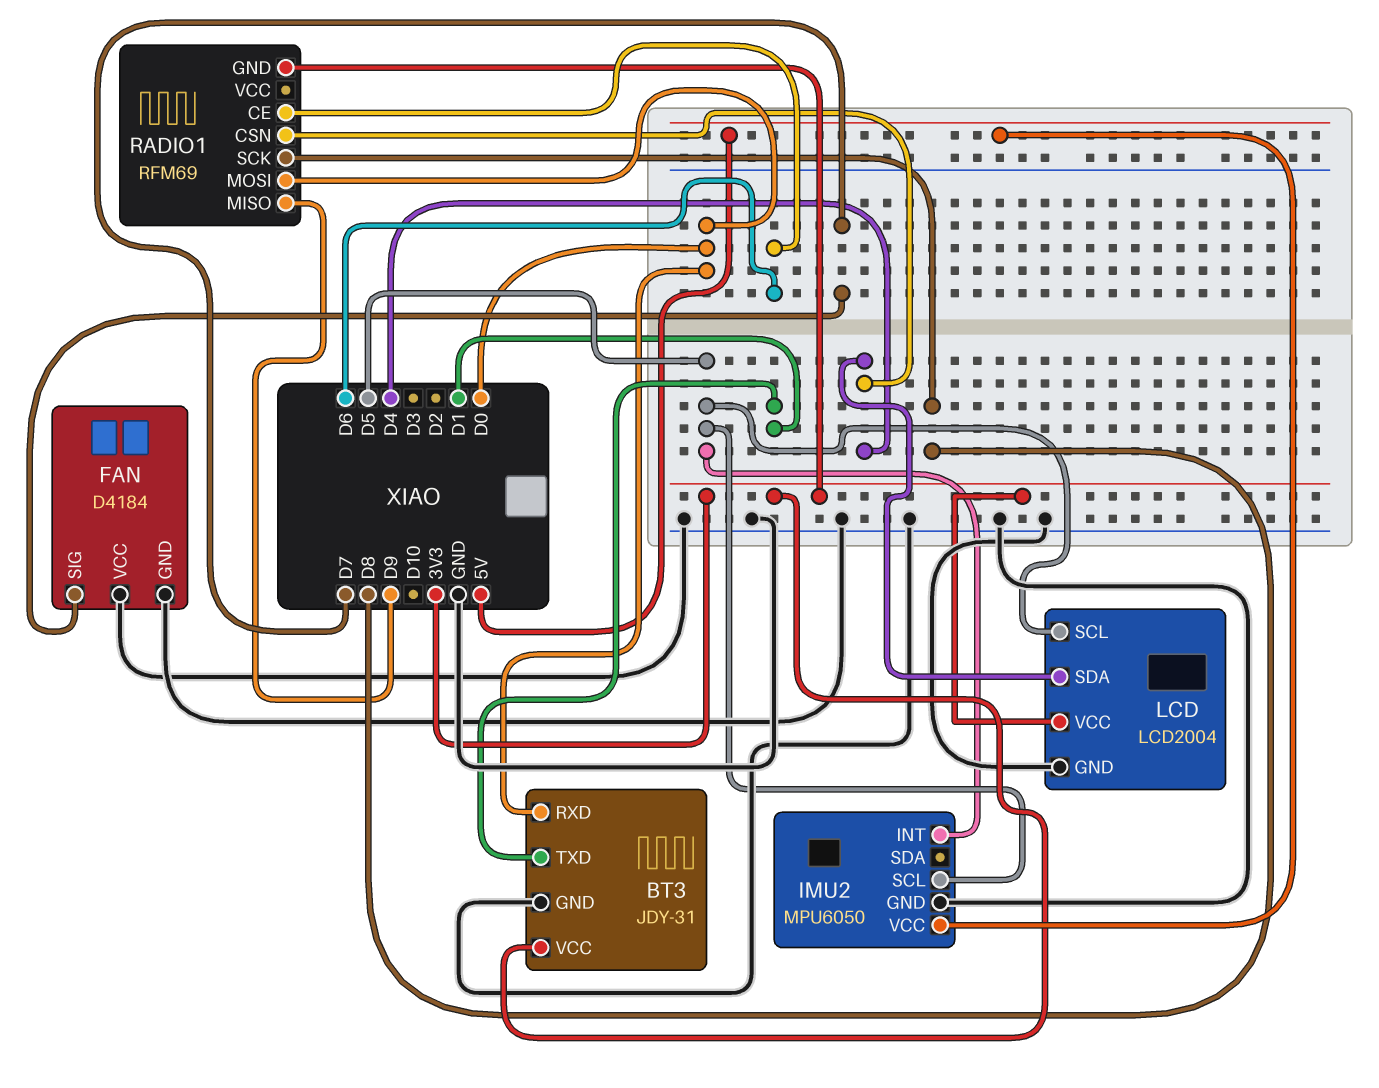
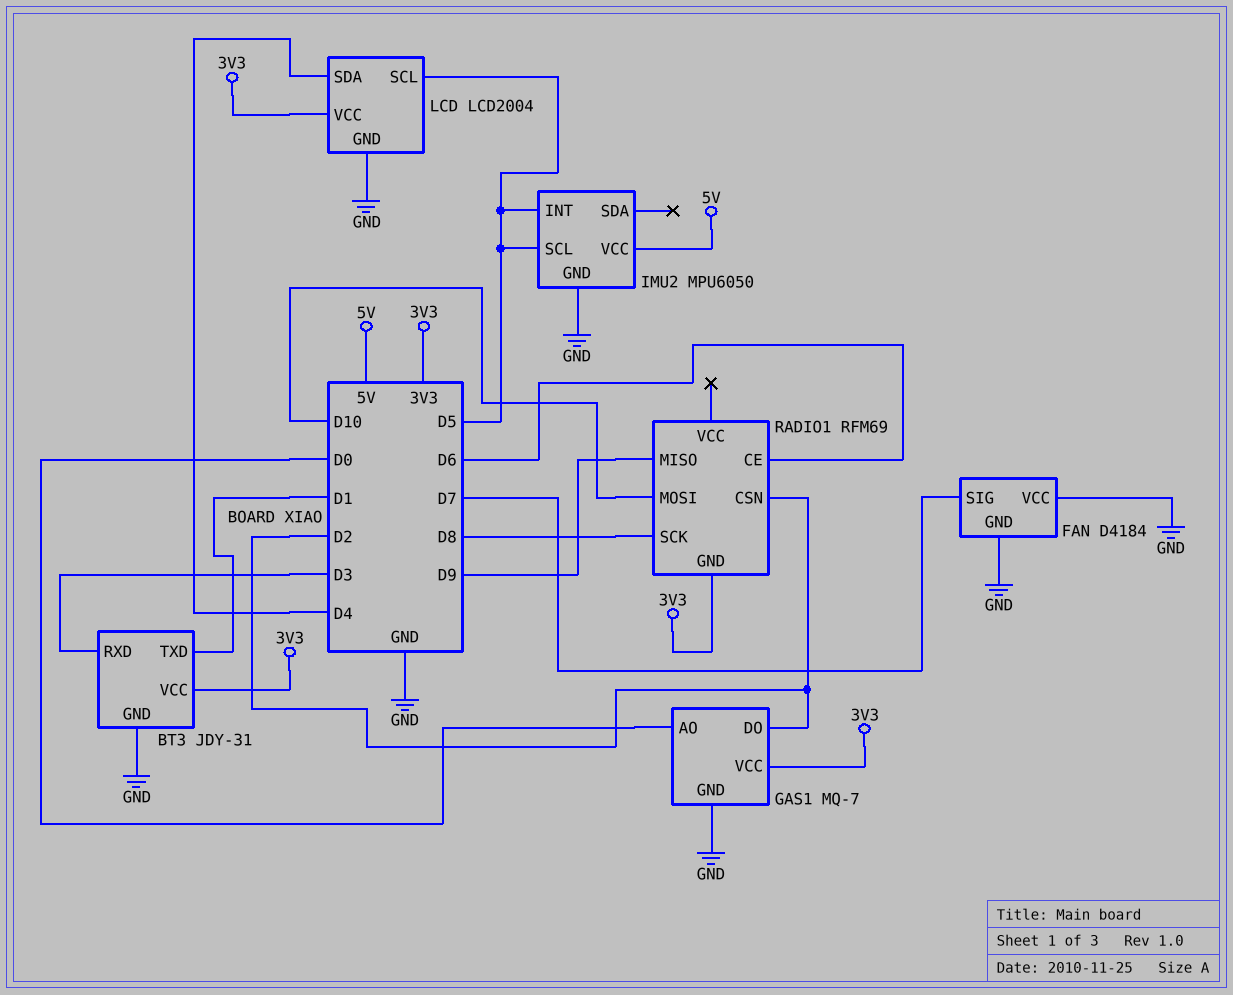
BT3 pin RXD: D0 -> D3
GAS1: none -> MQ-7
GAS1 pin AO: none -> D0
GAS1 pin DO: none -> D2
GAS1 pin GND: none -> GND
GAS1 pin VCC: none -> 3V3
RADIO1 pin CSN: D4 -> D2
RADIO1 pin MOSI: D0 -> D10

